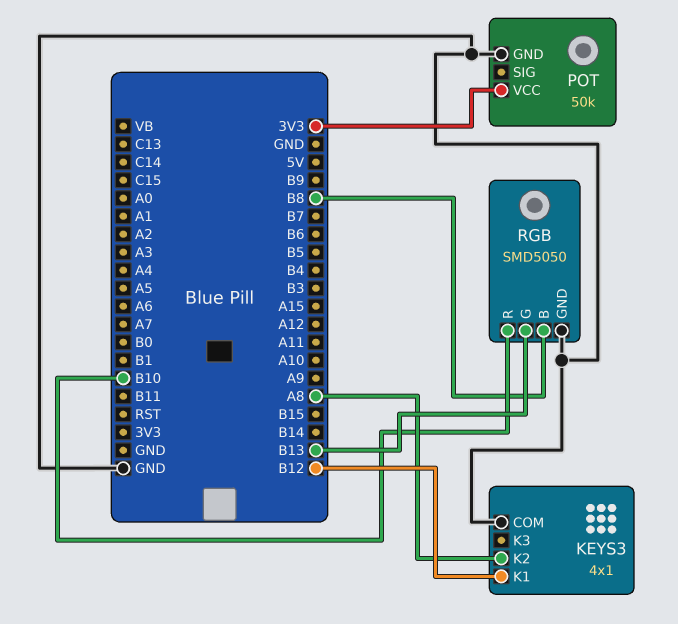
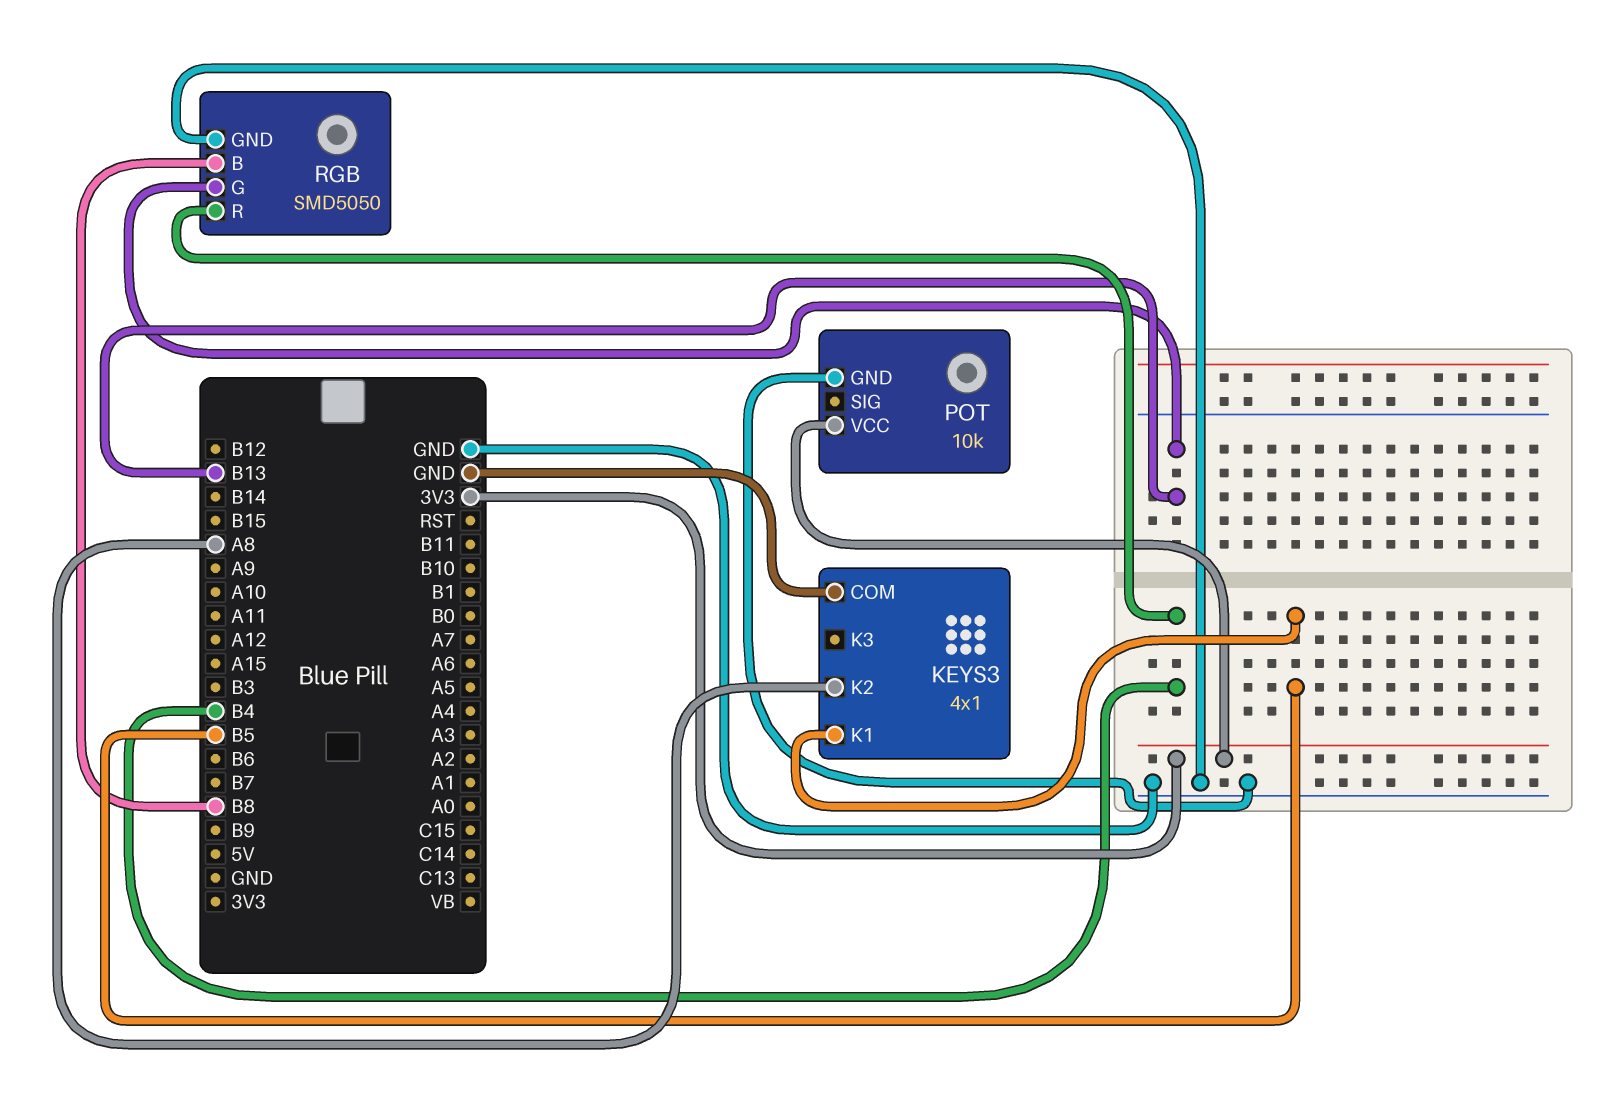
KEYS3 pin K1: B12 -> B5
POT: 50k -> 10k
RGB pin R: B10 -> B4

